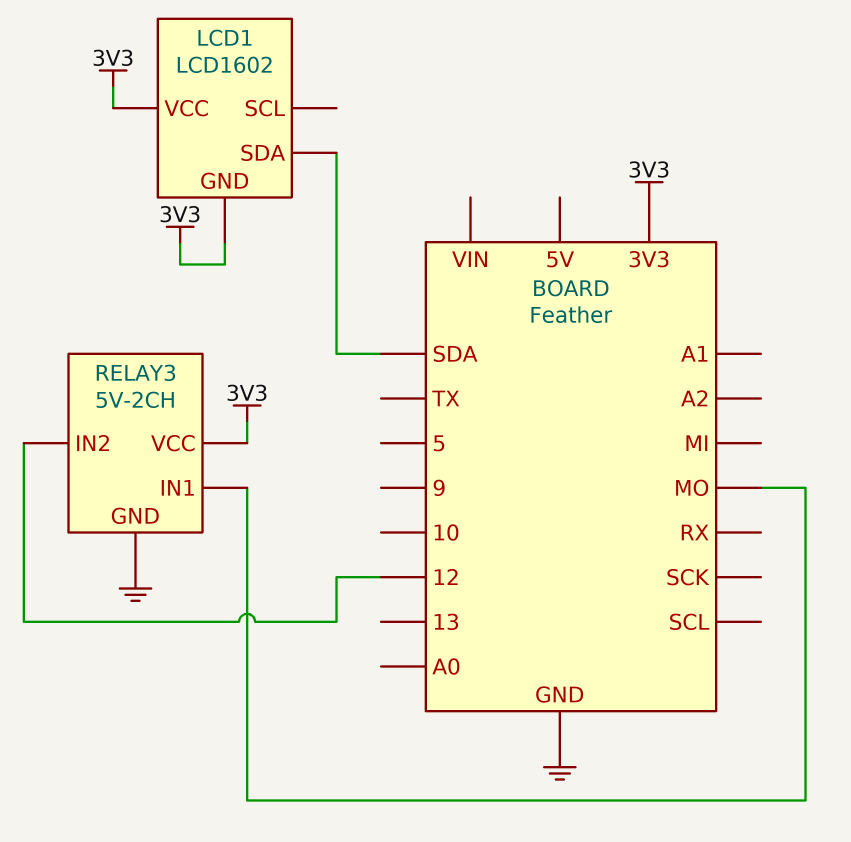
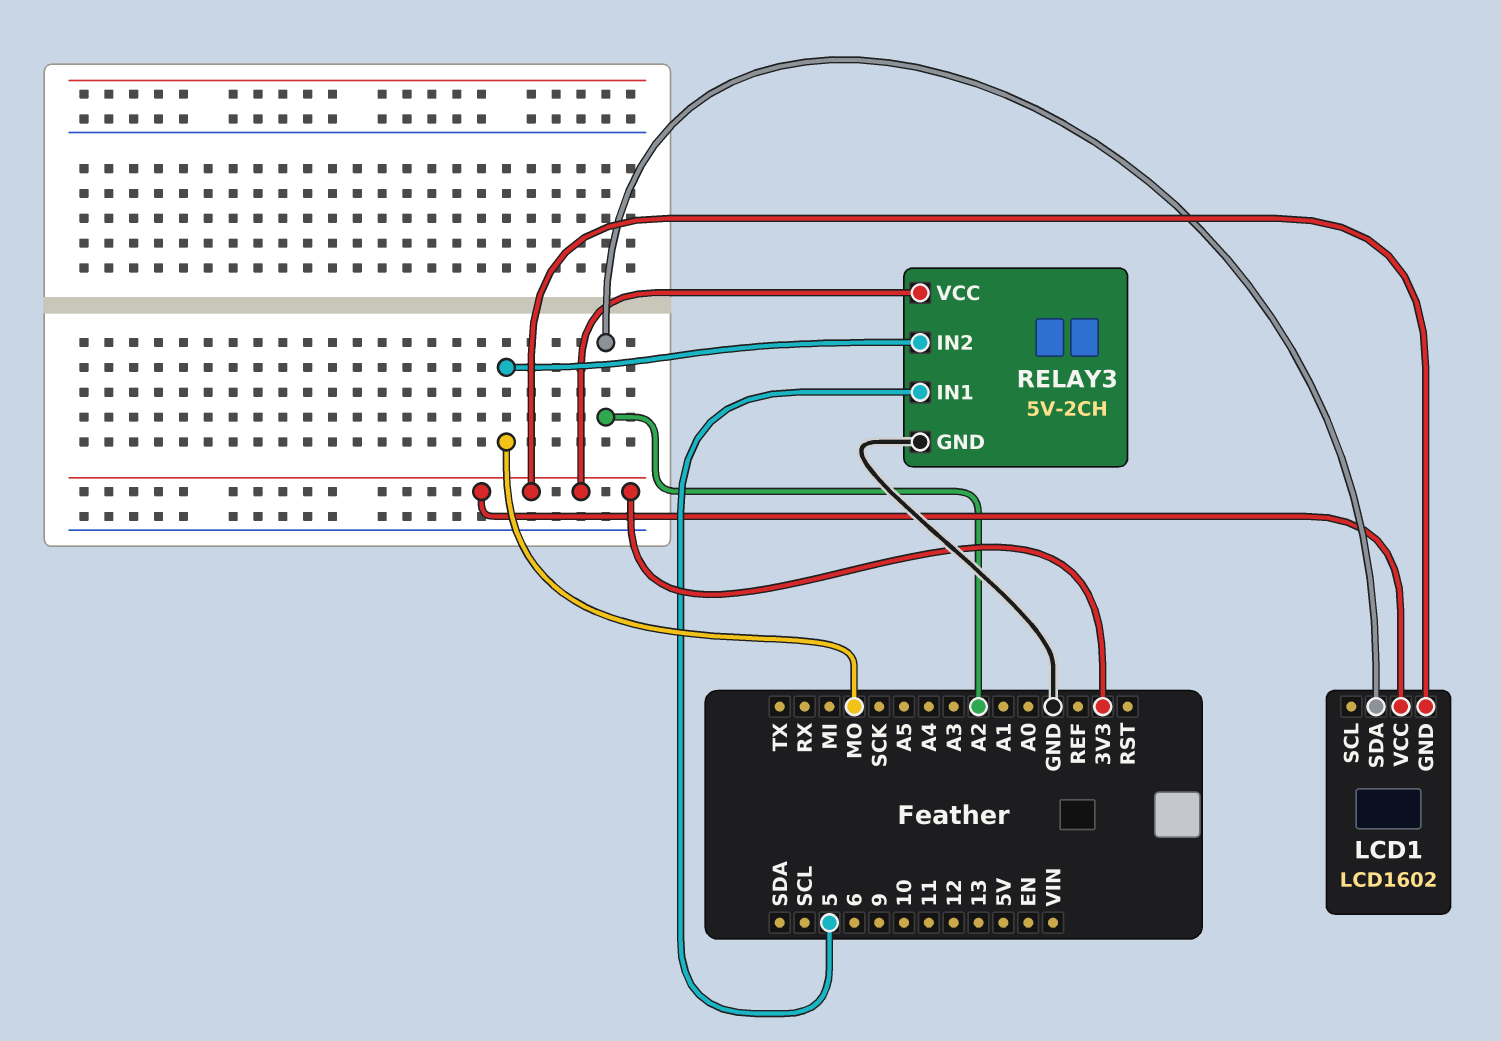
LCD1 pin SDA: SDA -> A2
RELAY3 pin IN1: MO -> 5
RELAY3 pin IN2: 12 -> MO

